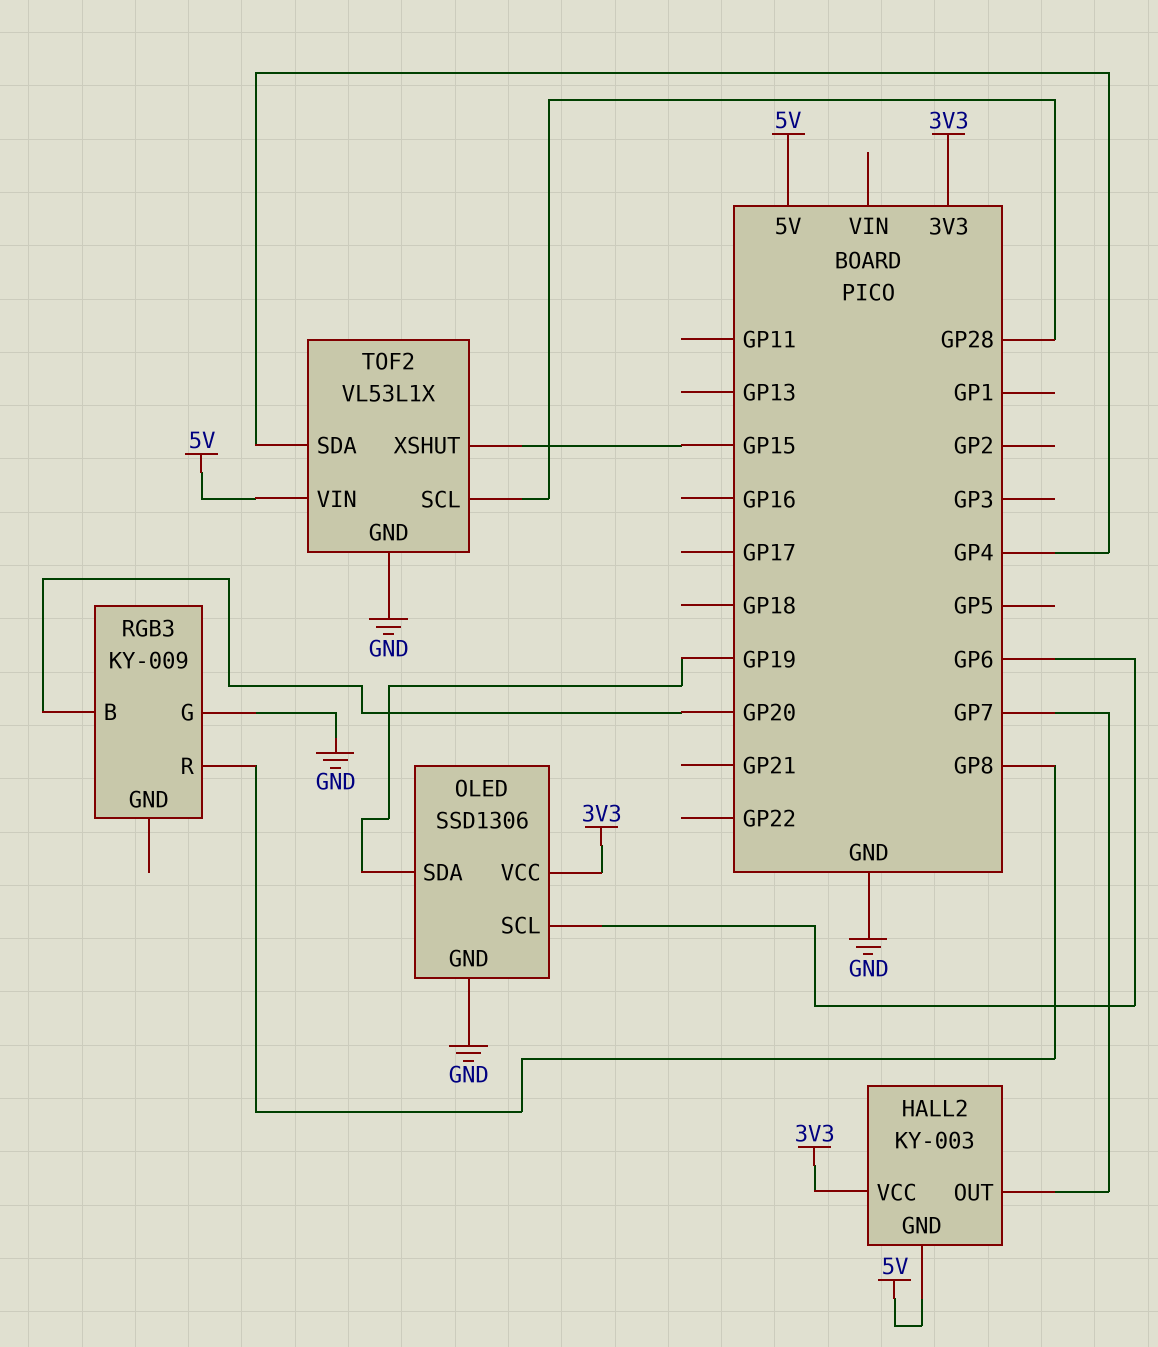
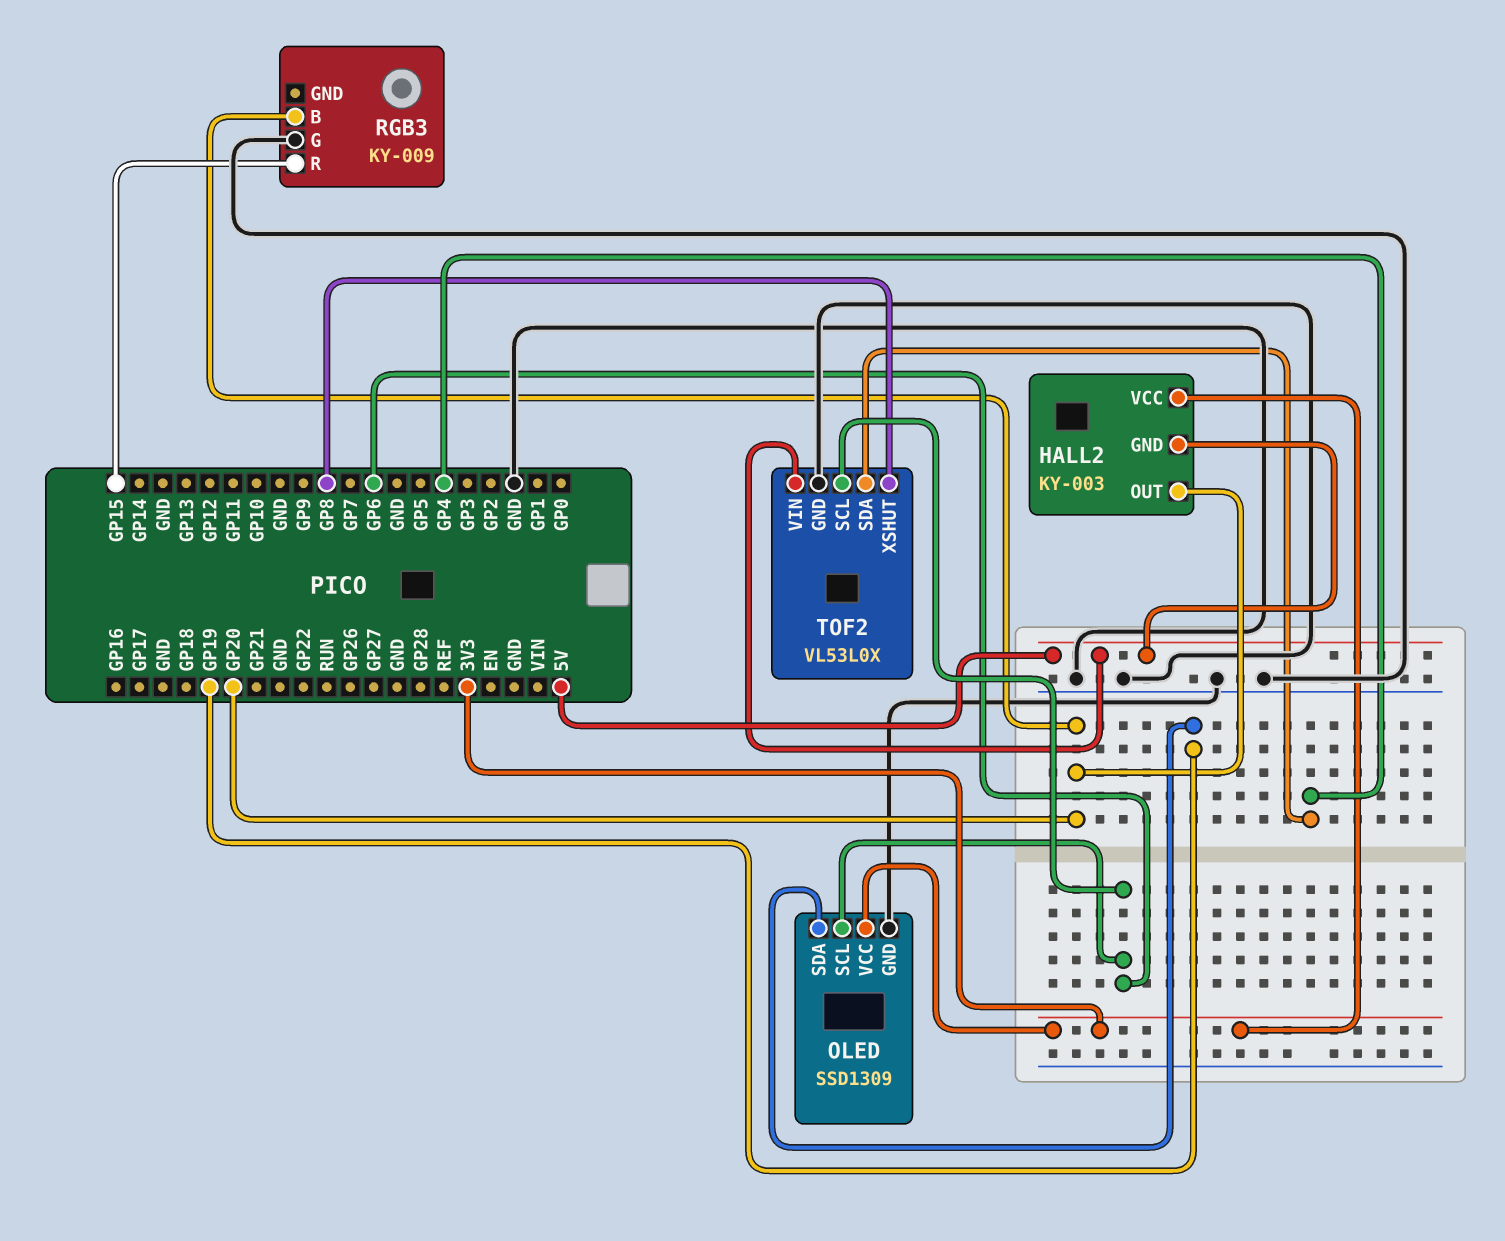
HALL2 pin OUT: GP7 -> GP20
OLED: SSD1306 -> SSD1309
RGB3 pin R: GP8 -> GP15
TOF2: VL53L1X -> VL53L0X
TOF2 pin SCL: GP28 -> GP6
TOF2 pin XSHUT: GP15 -> GP8

